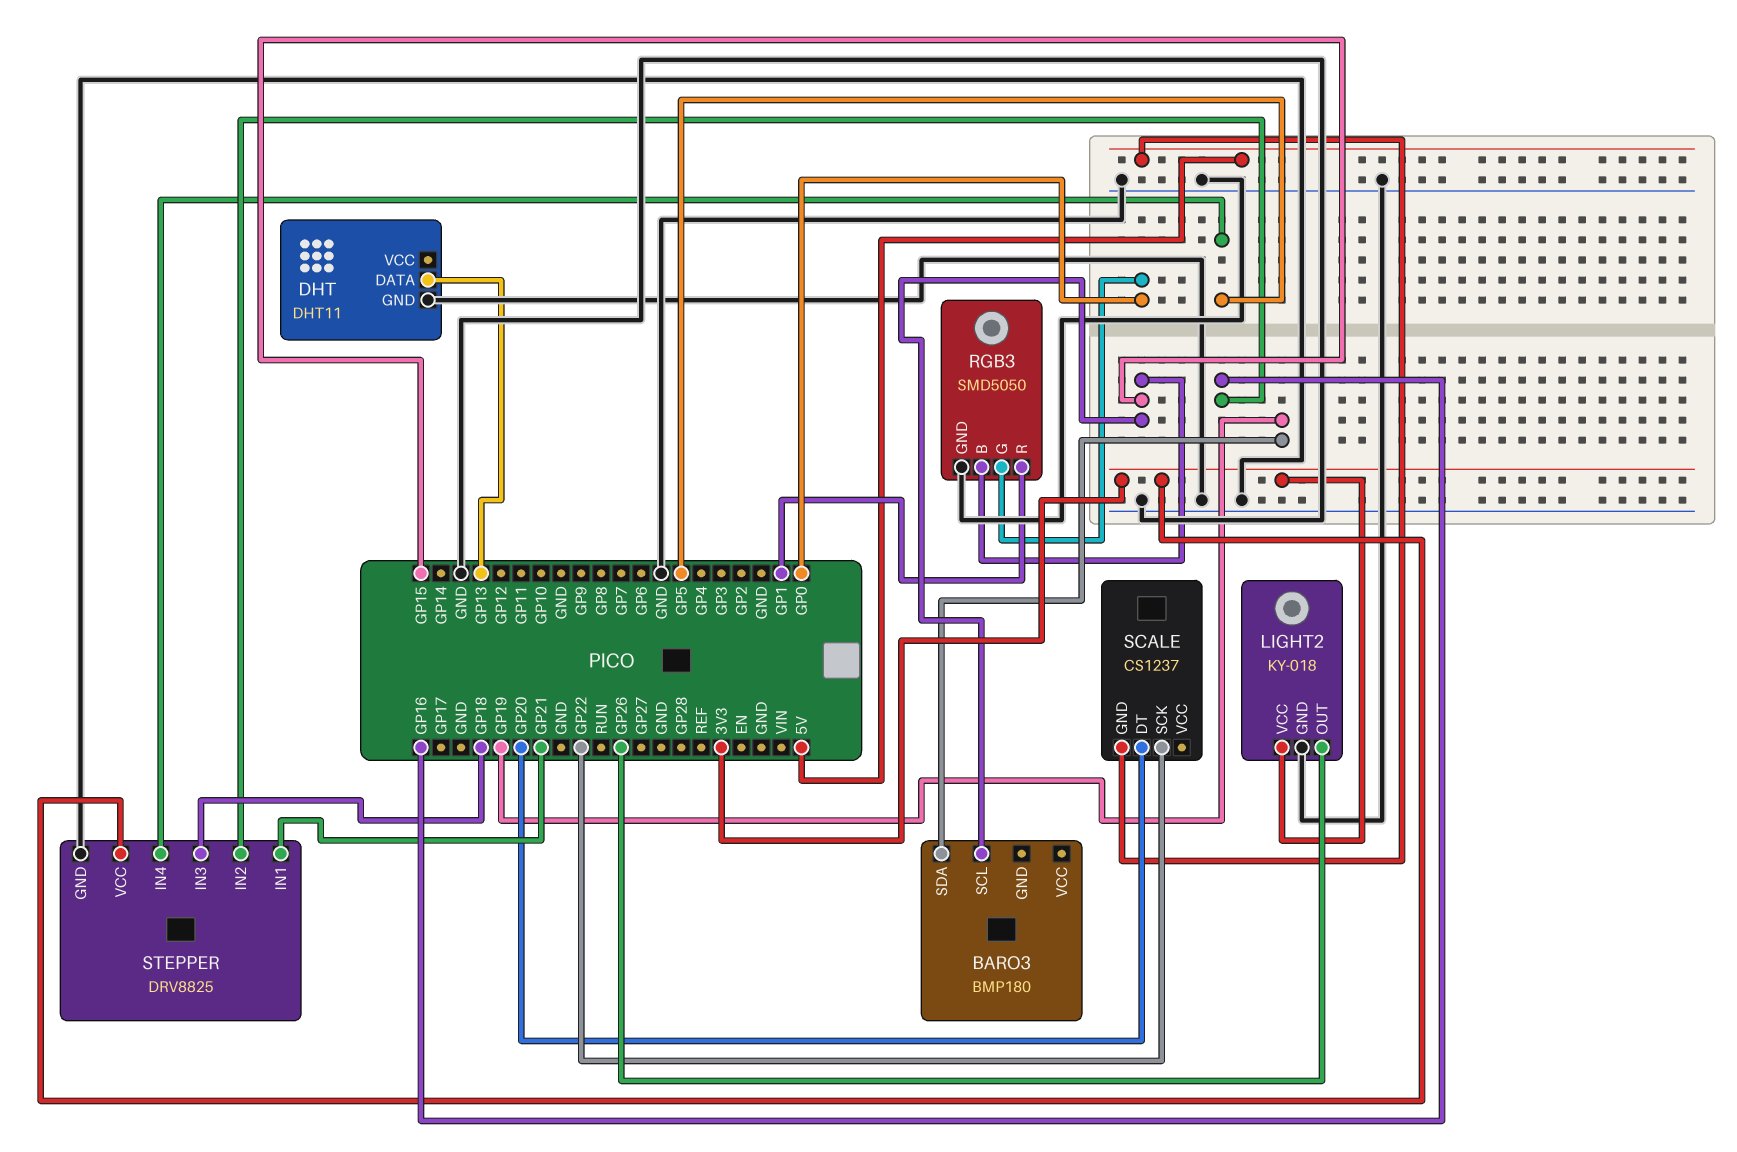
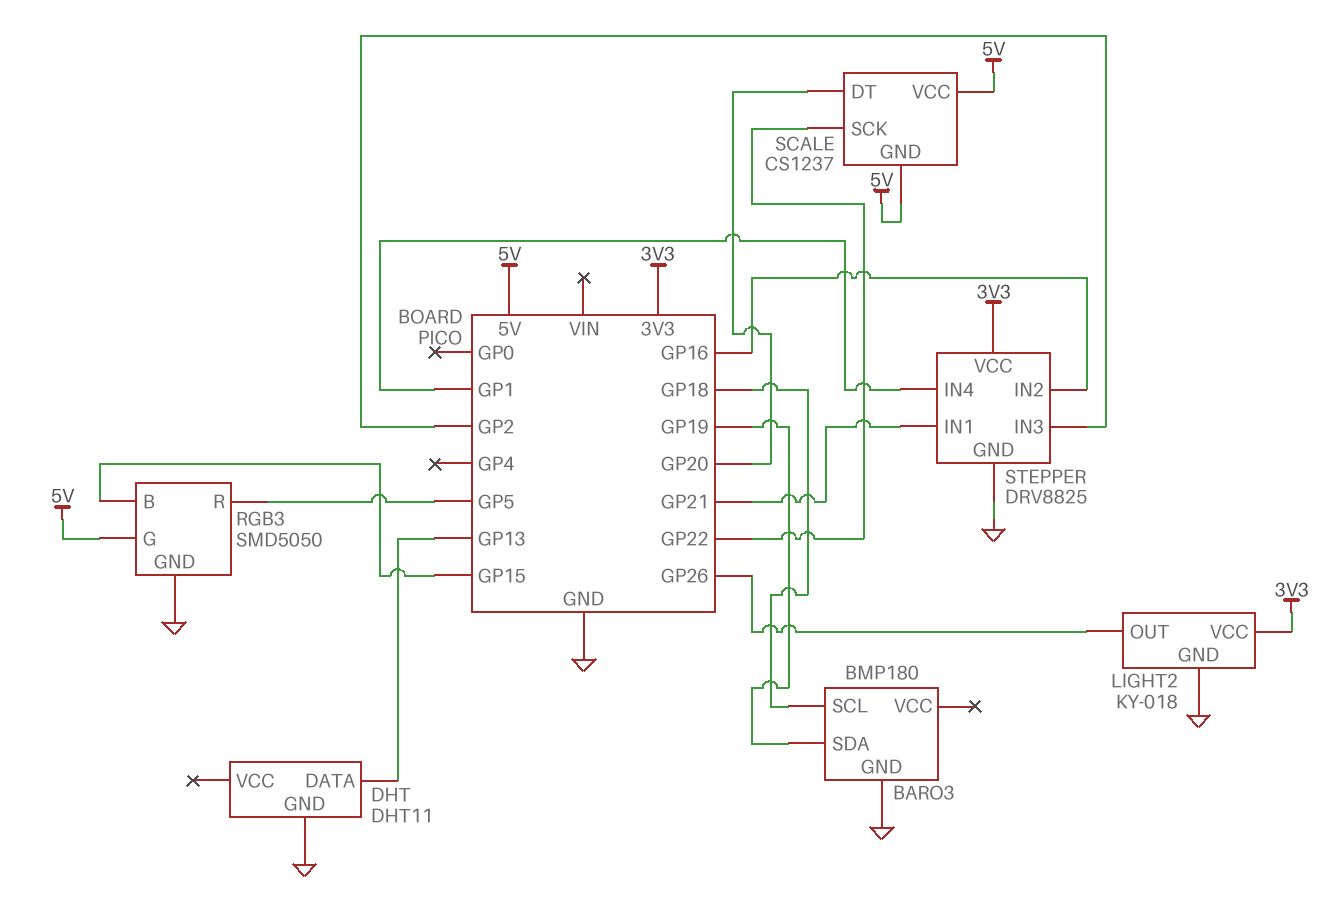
BARO3 pin GND: none -> GND
BARO3 pin SCL: GP15 -> GP18
RGB3 pin G: GP0 -> 5V
RGB3 pin R: GP1 -> GP5
SCALE pin VCC: none -> 5V
STEPPER pin IN3: GP18 -> GP2
STEPPER pin IN4: GP5 -> GP1

